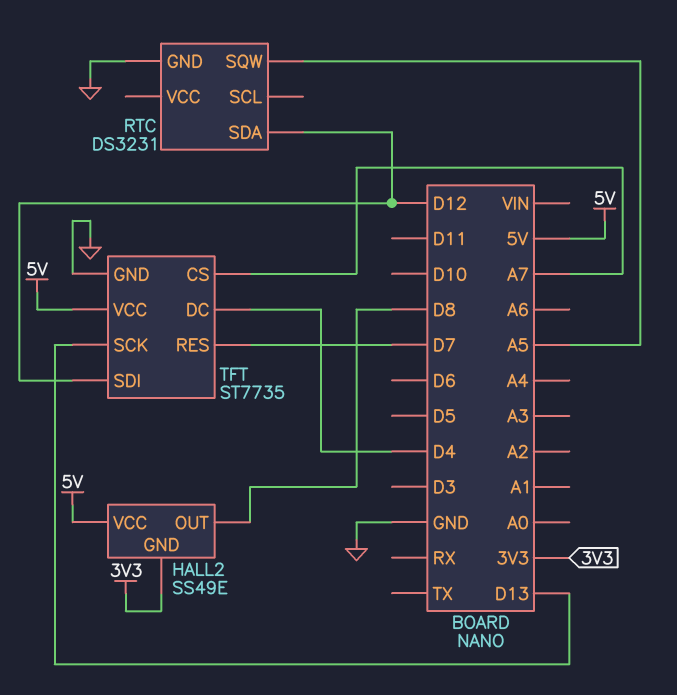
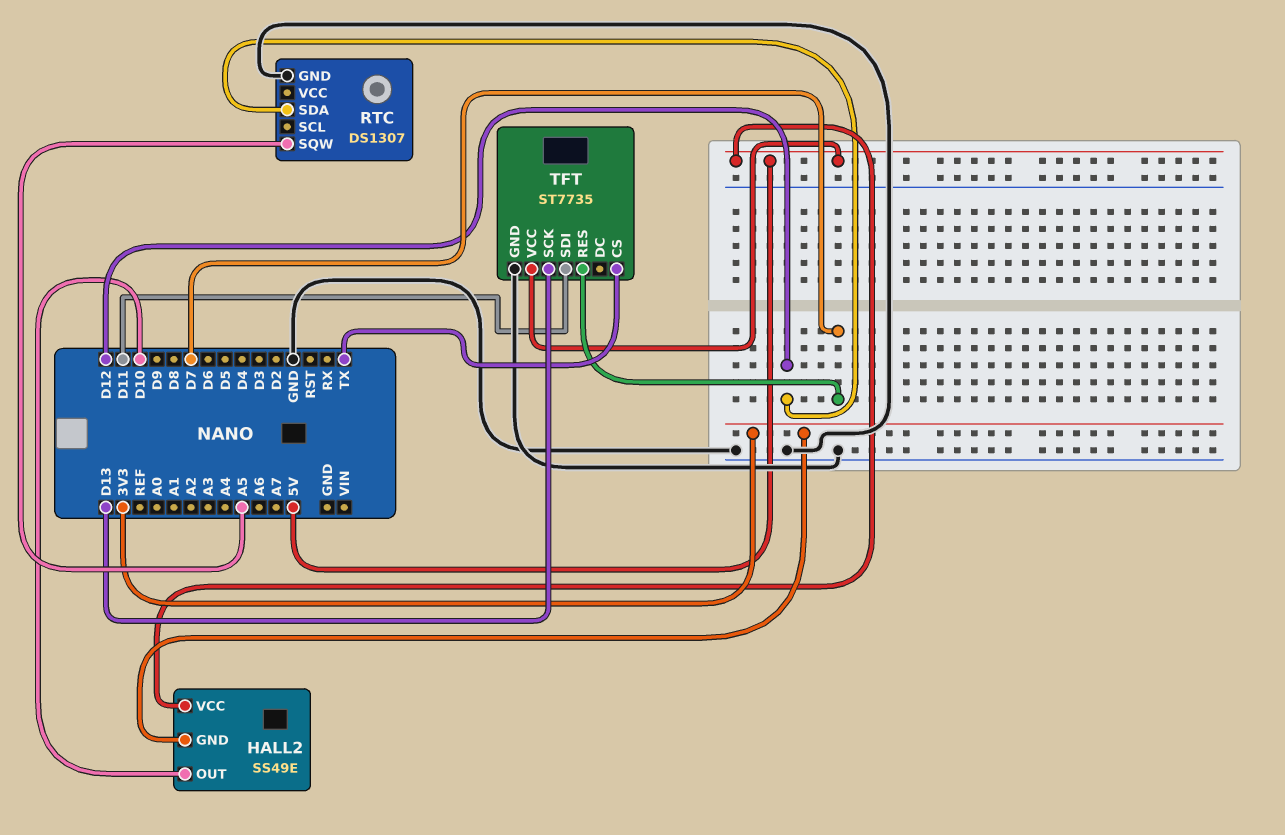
HALL2 pin OUT: D8 -> D10
RTC: DS3231 -> DS1307
TFT pin CS: A7 -> TX
TFT pin DC: D4 -> none
TFT pin SDI: D12 -> D11

